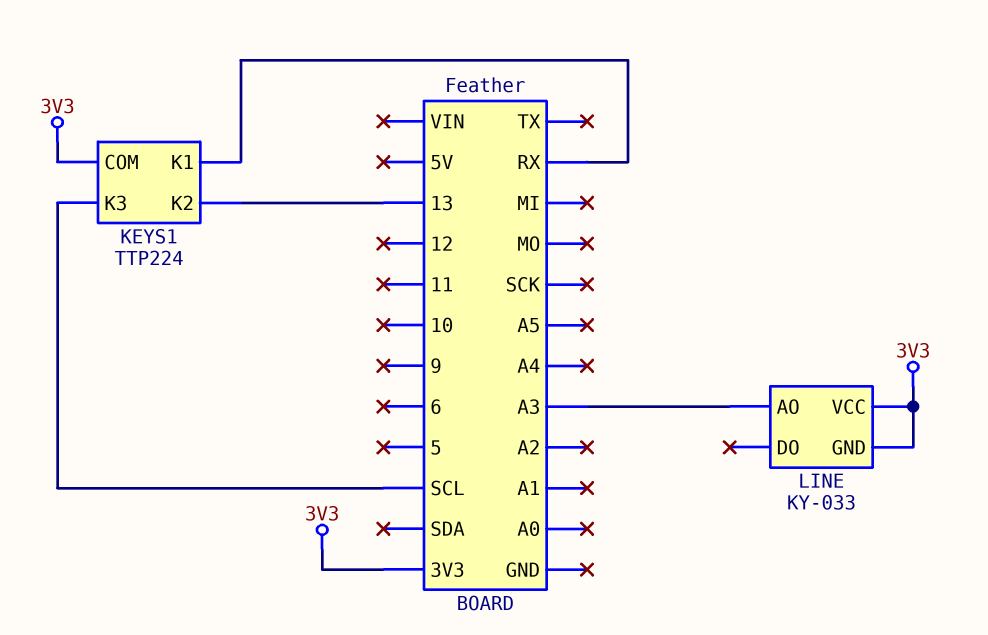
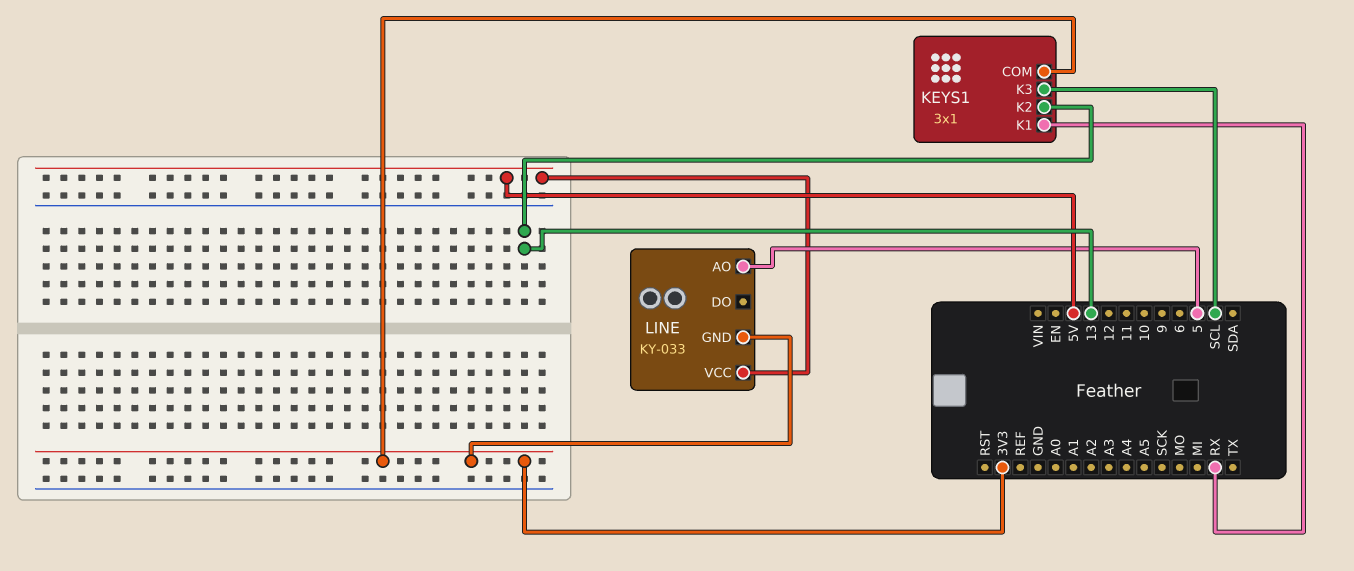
KEYS1: TTP224 -> 3x1
LINE pin AO: A3 -> 5
LINE pin VCC: 3V3 -> 5V

